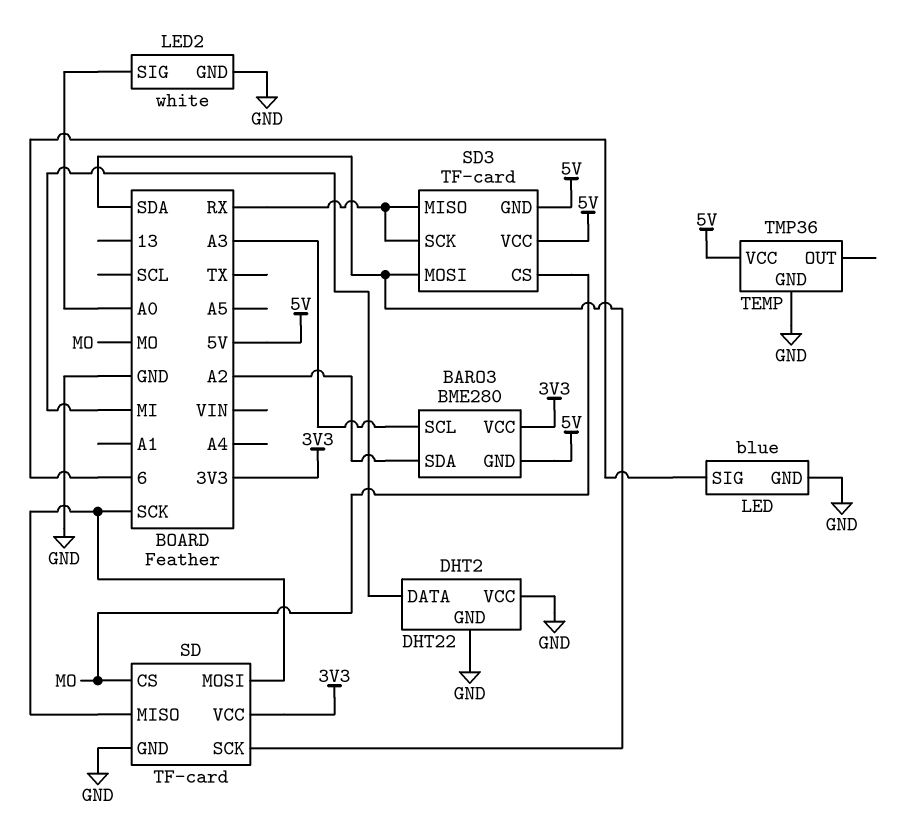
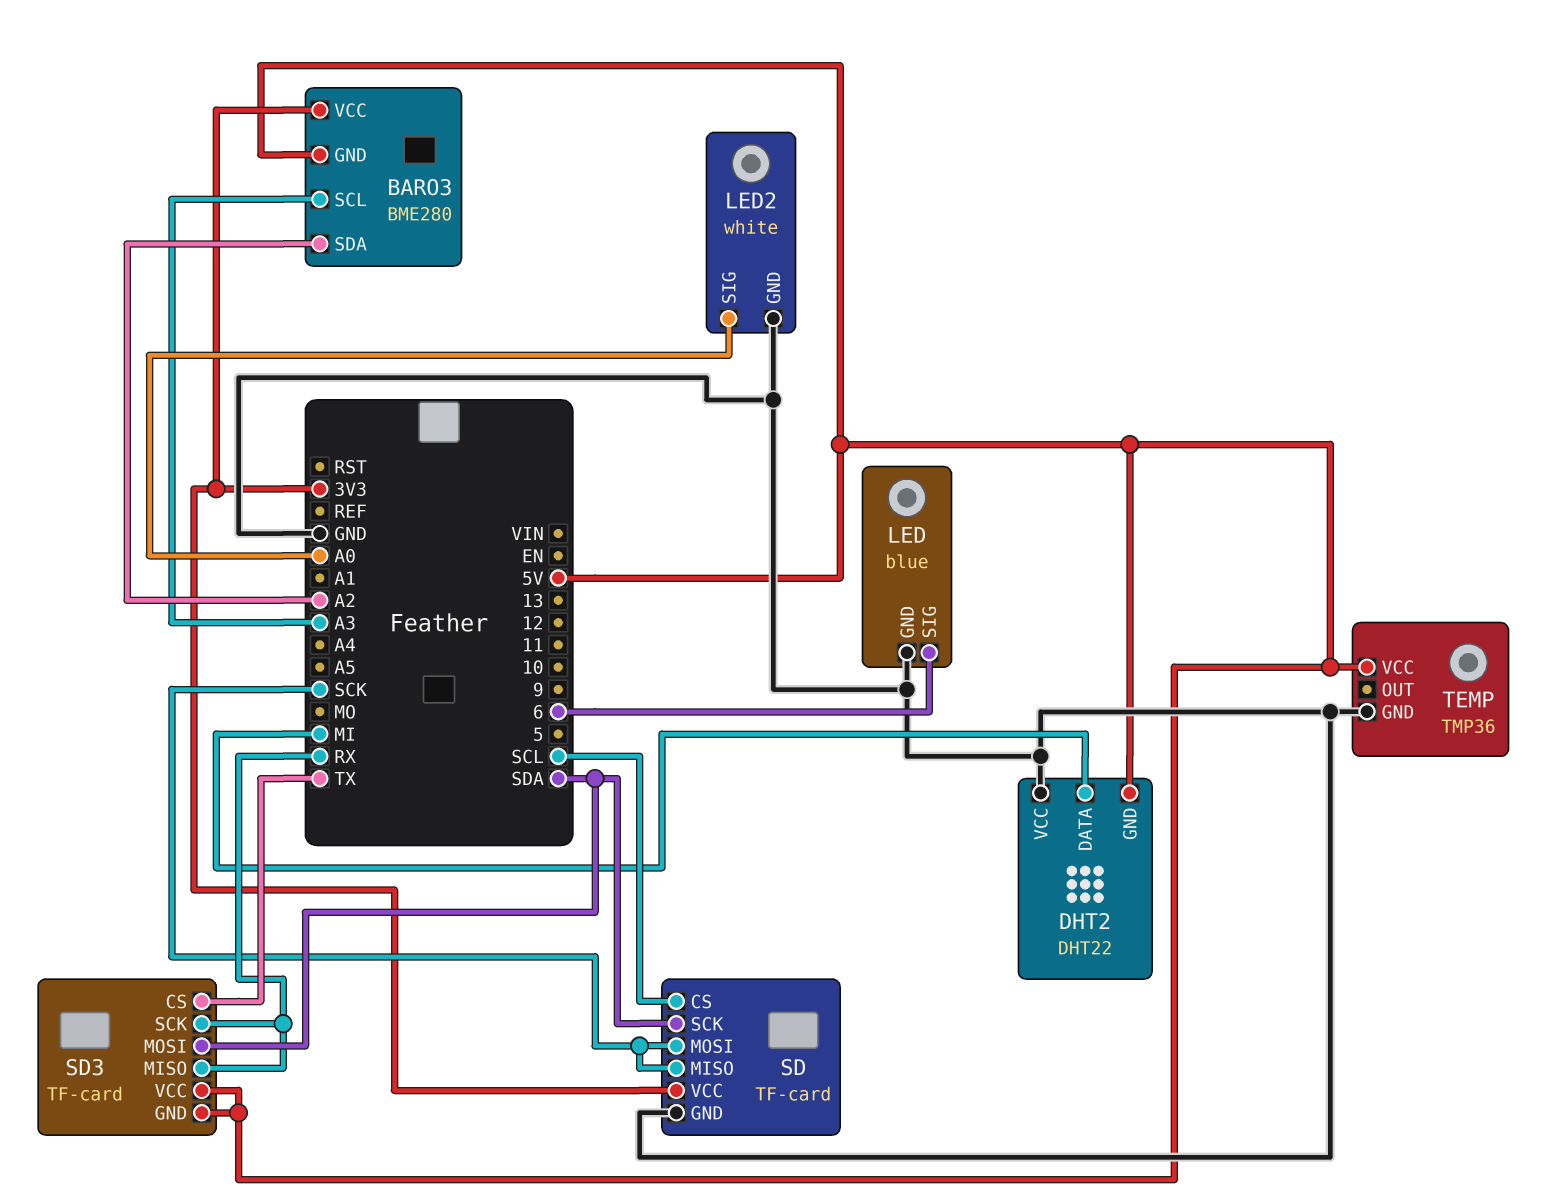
DHT2 pin GND: GND -> 5V
SD pin CS: MO -> SCL
SD3 pin CS: MO -> TX

